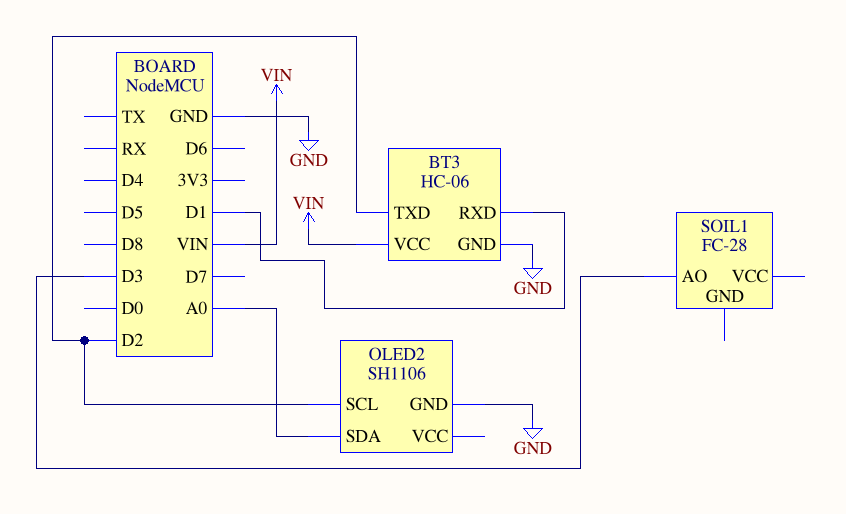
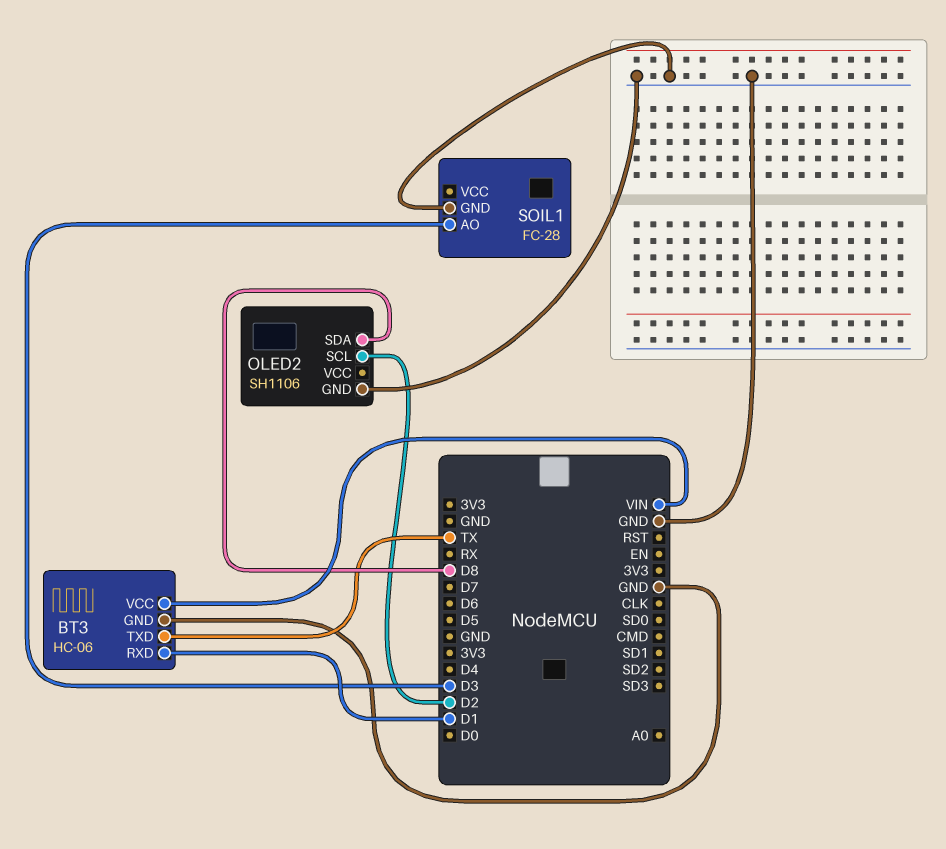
BT3 pin TXD: D2 -> TX
OLED2 pin SDA: A0 -> D8
SOIL1 pin GND: none -> GND

